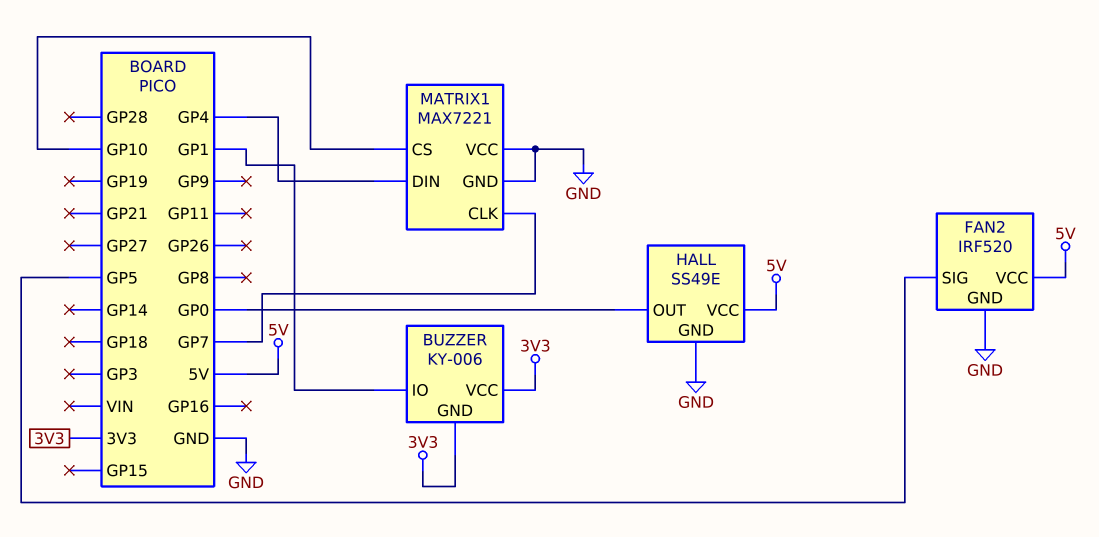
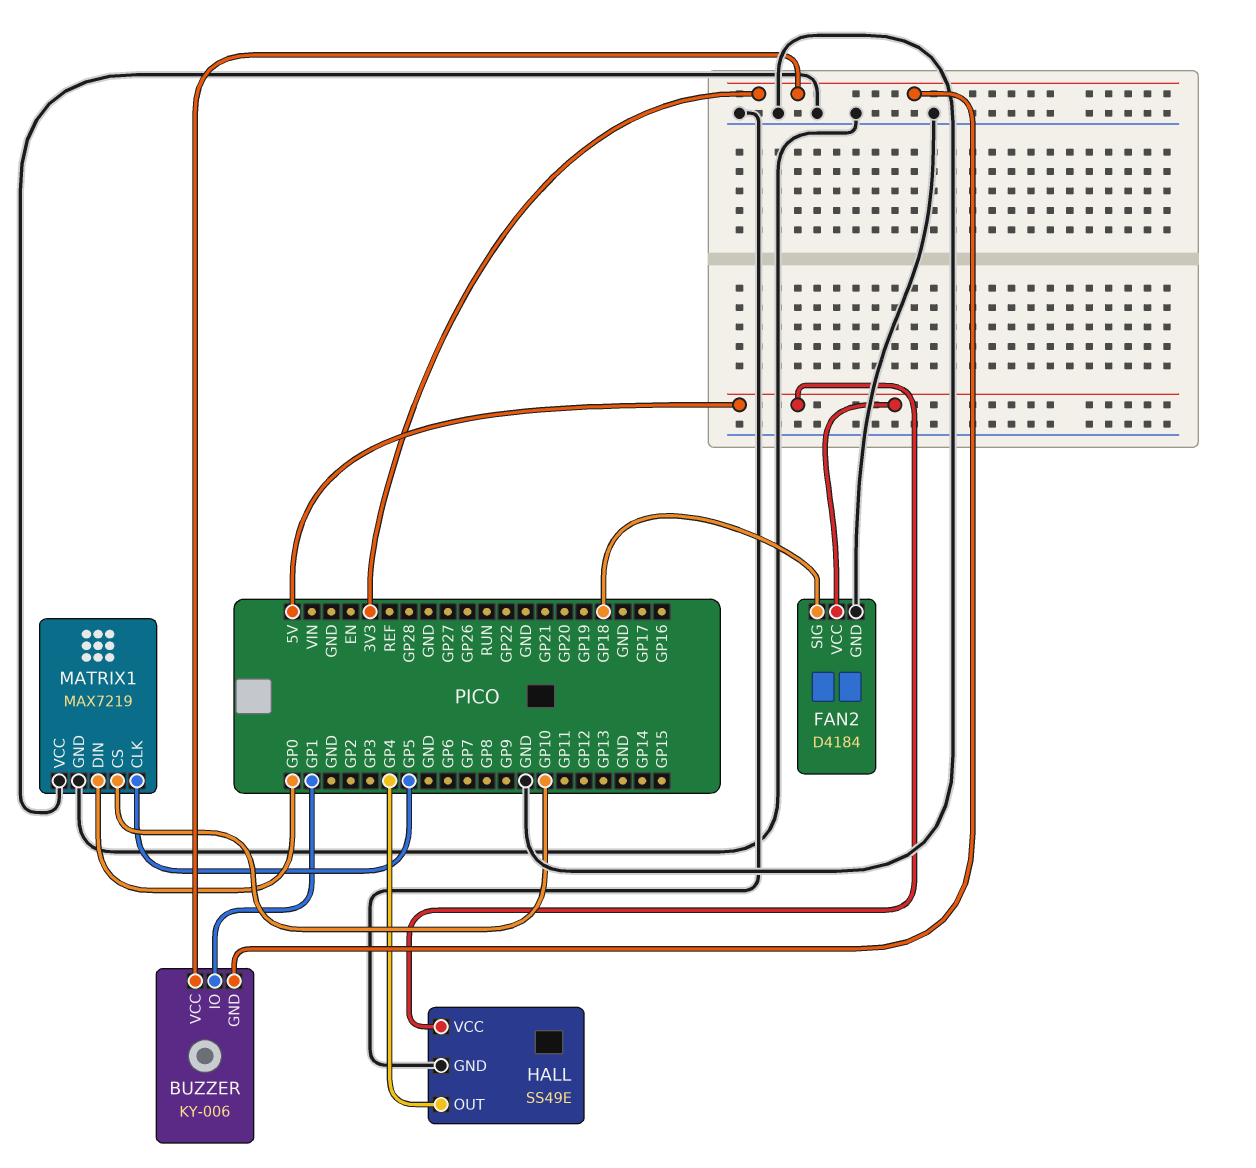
FAN2: IRF520 -> D4184
FAN2 pin SIG: GP5 -> GP18
HALL pin OUT: GP0 -> GP4
MATRIX1: MAX7221 -> MAX7219
MATRIX1 pin CLK: GP7 -> GP5
MATRIX1 pin DIN: GP4 -> GP0

